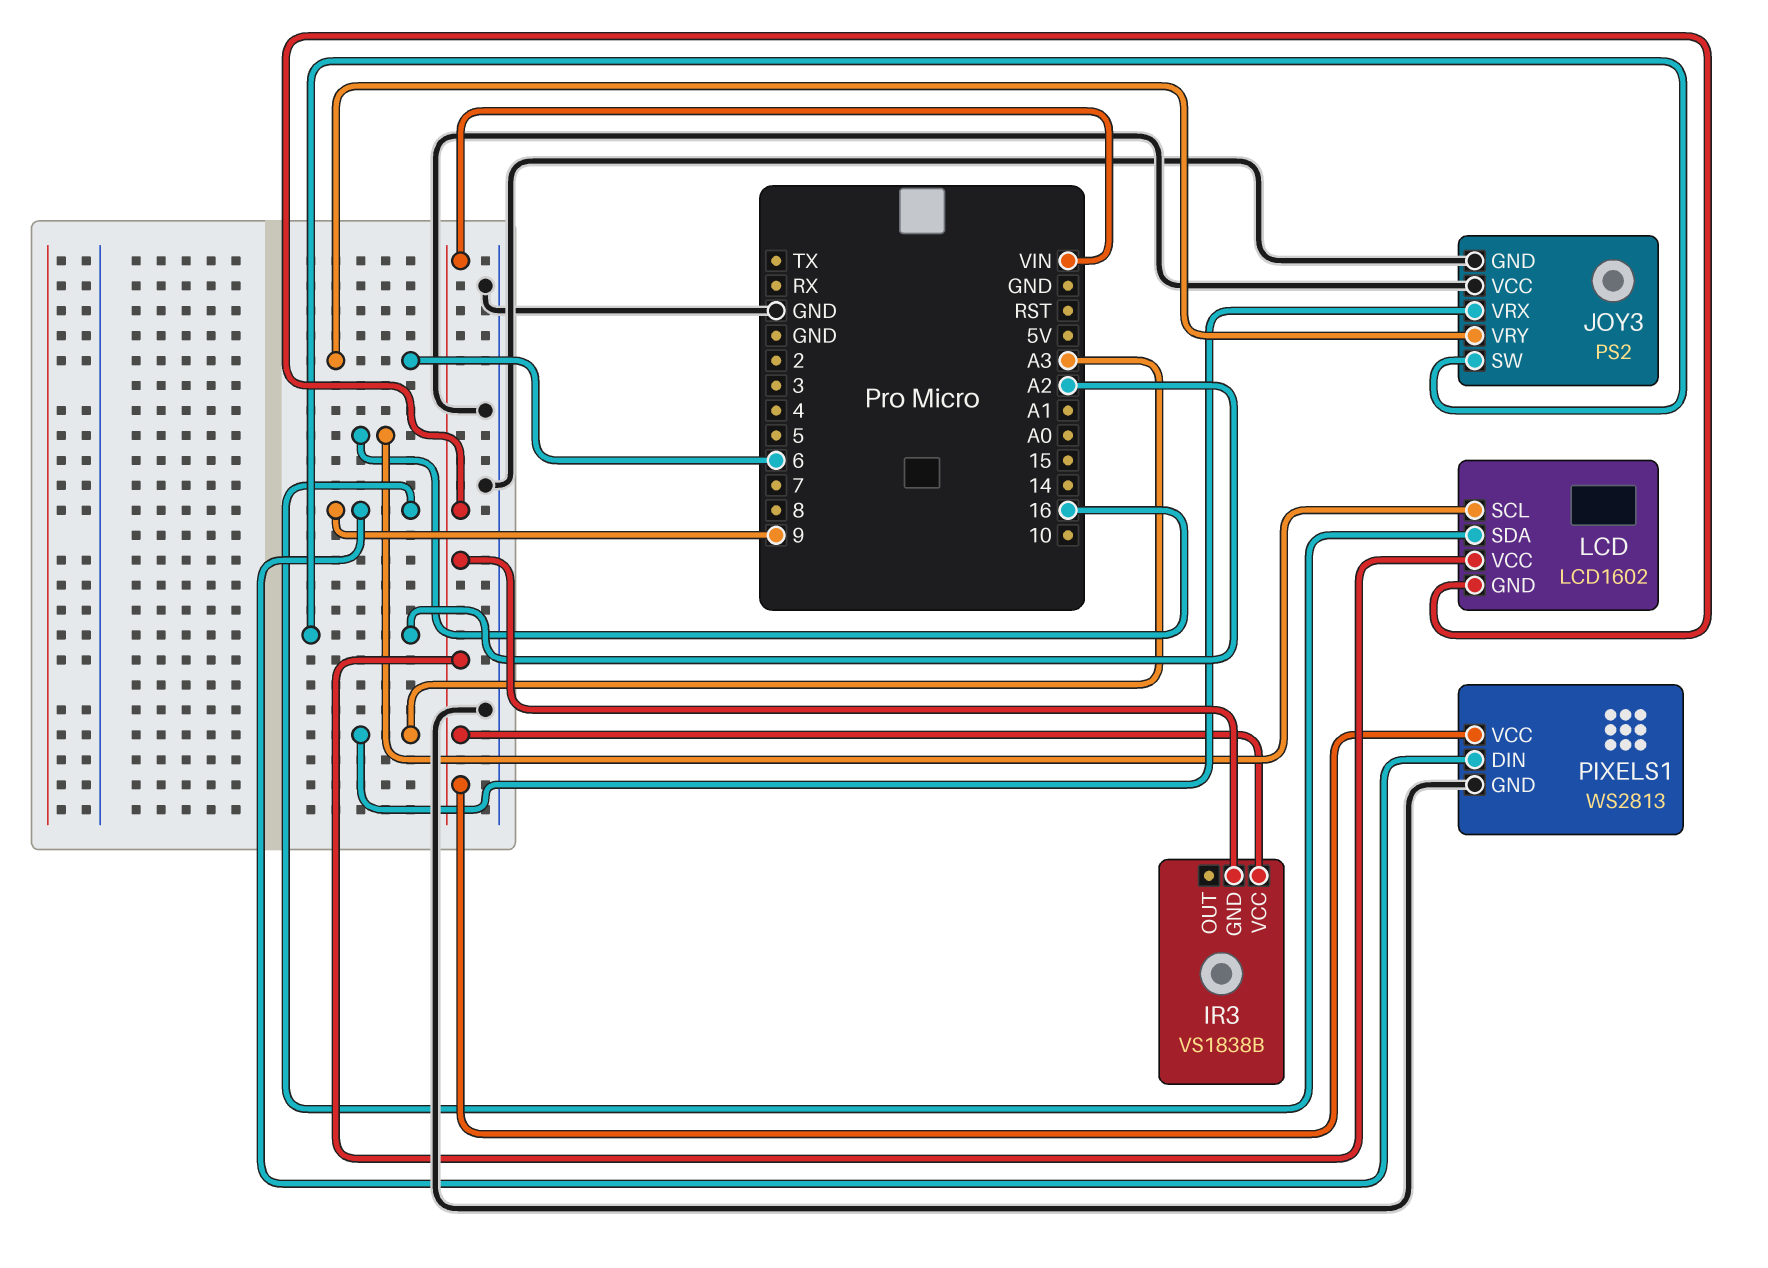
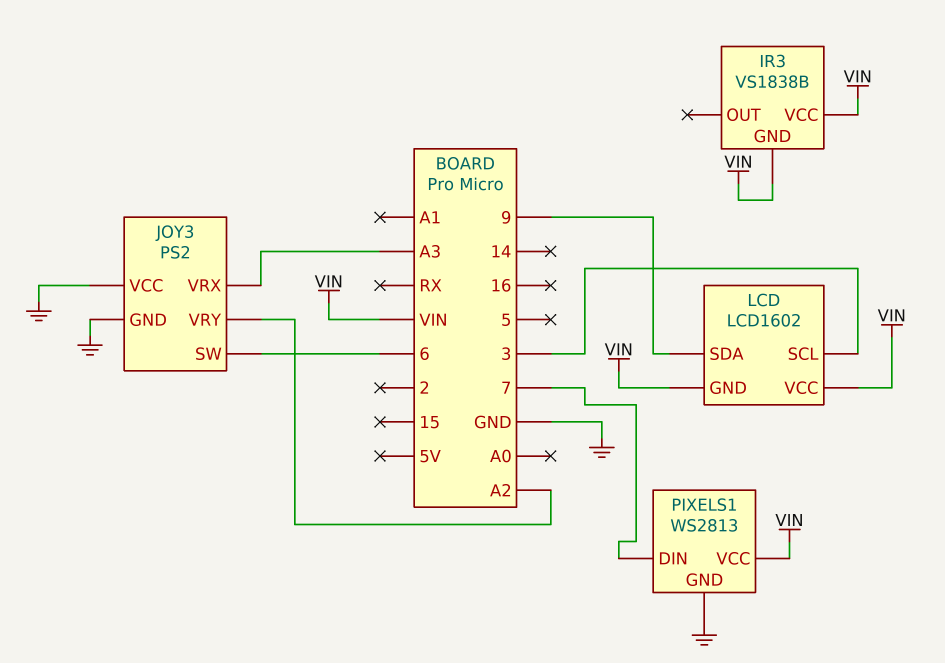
JOY3 pin SW: A2 -> 6
JOY3 pin VRY: 6 -> A2
LCD pin SCL: 16 -> 3
PIXELS1 pin DIN: 9 -> 7

